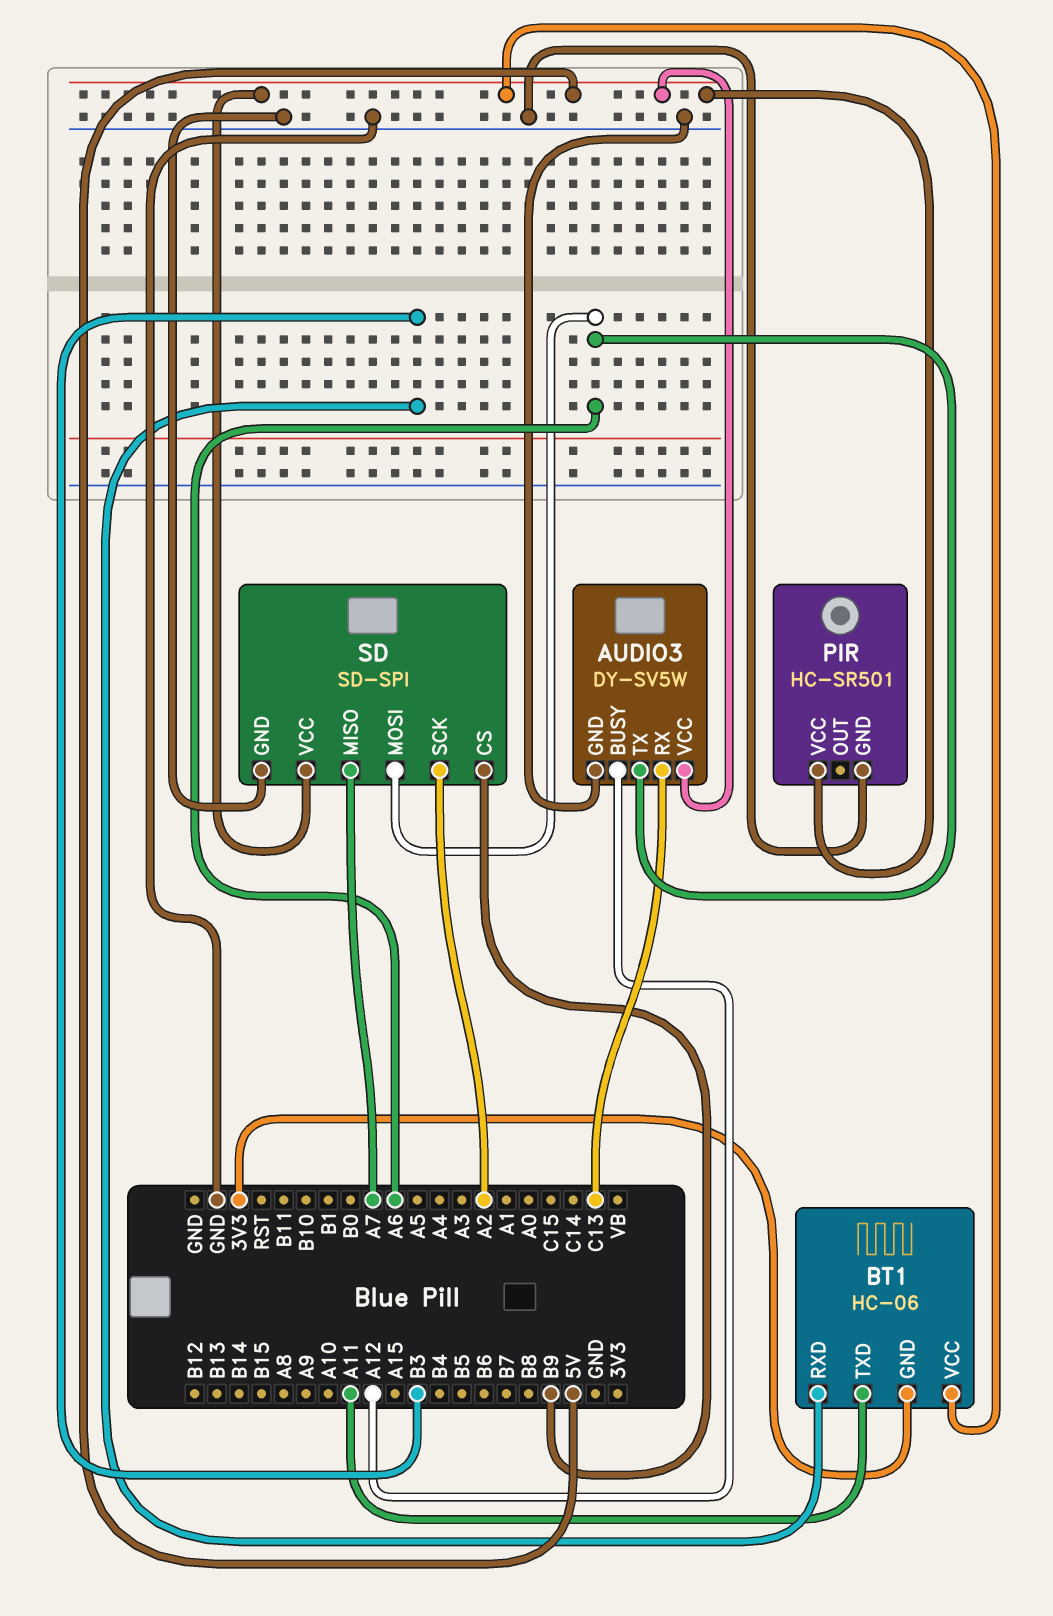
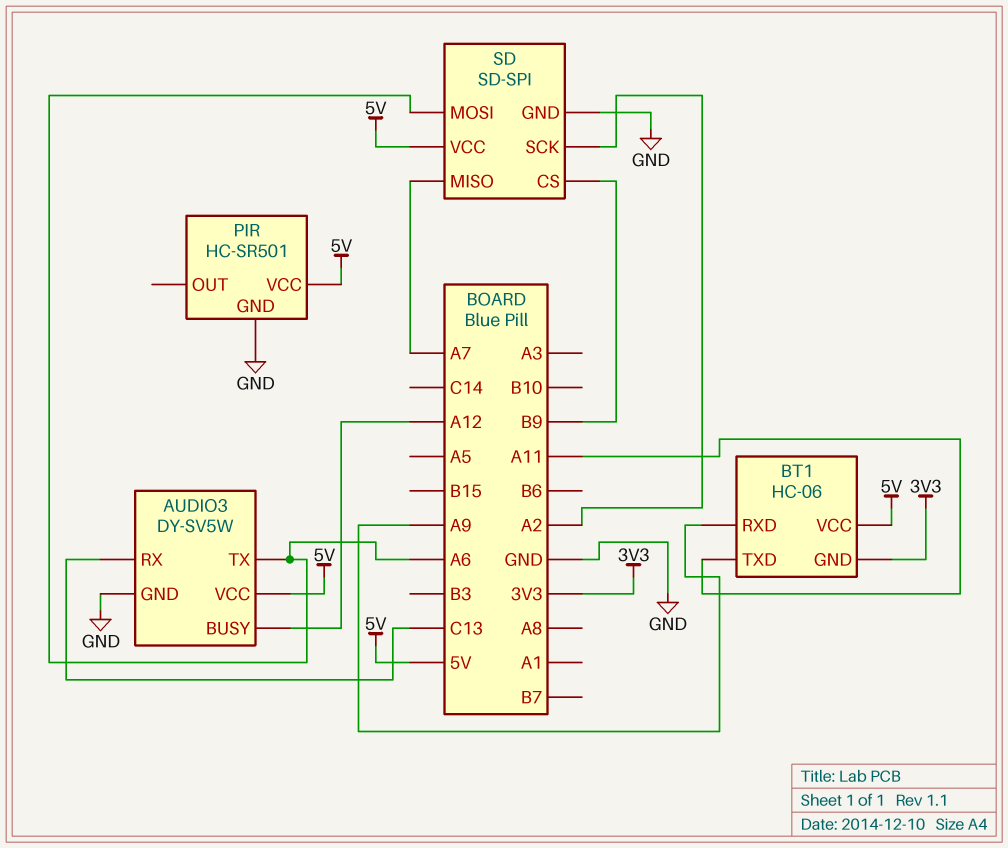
BT1 pin RXD: B3 -> A9

